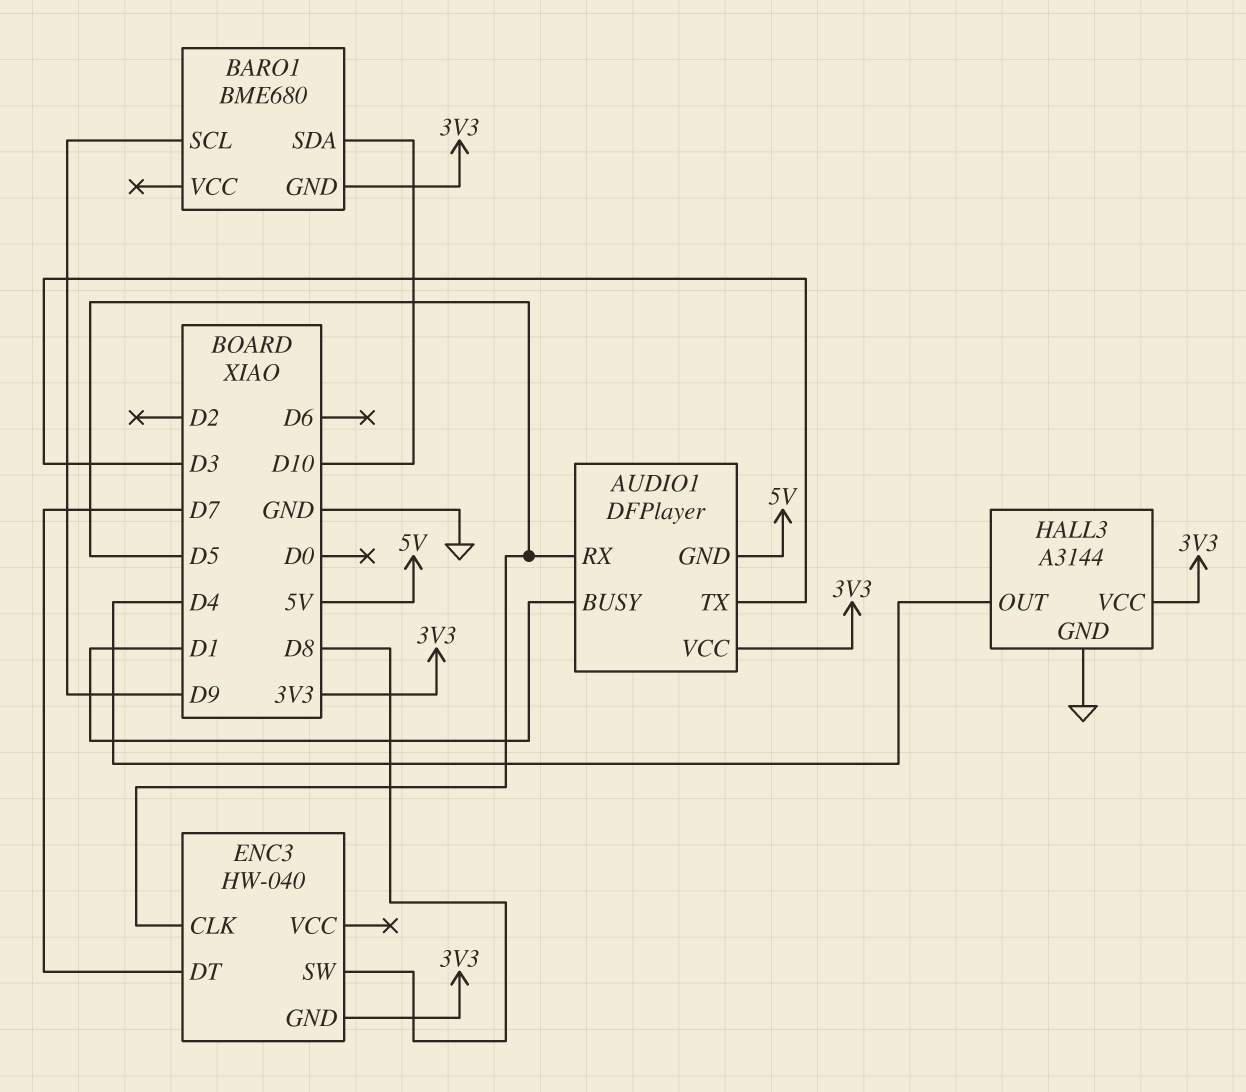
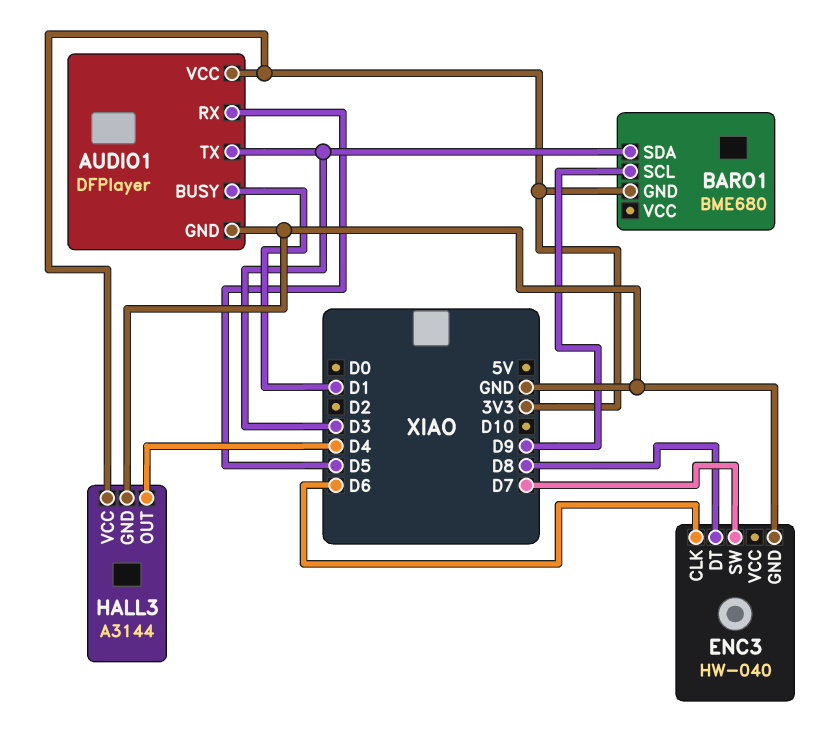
AUDIO1 pin GND: 5V -> GND
BARO1 pin SDA: D10 -> D3
ENC3 pin CLK: D5 -> D6
ENC3 pin DT: D7 -> D8
ENC3 pin GND: 3V3 -> GND
ENC3 pin SW: D8 -> D7

